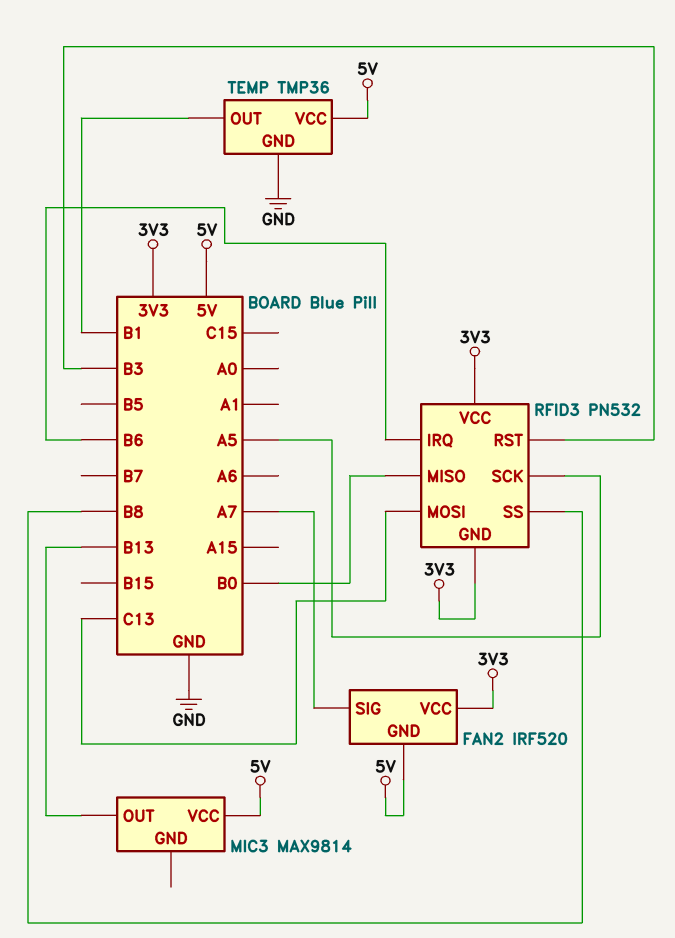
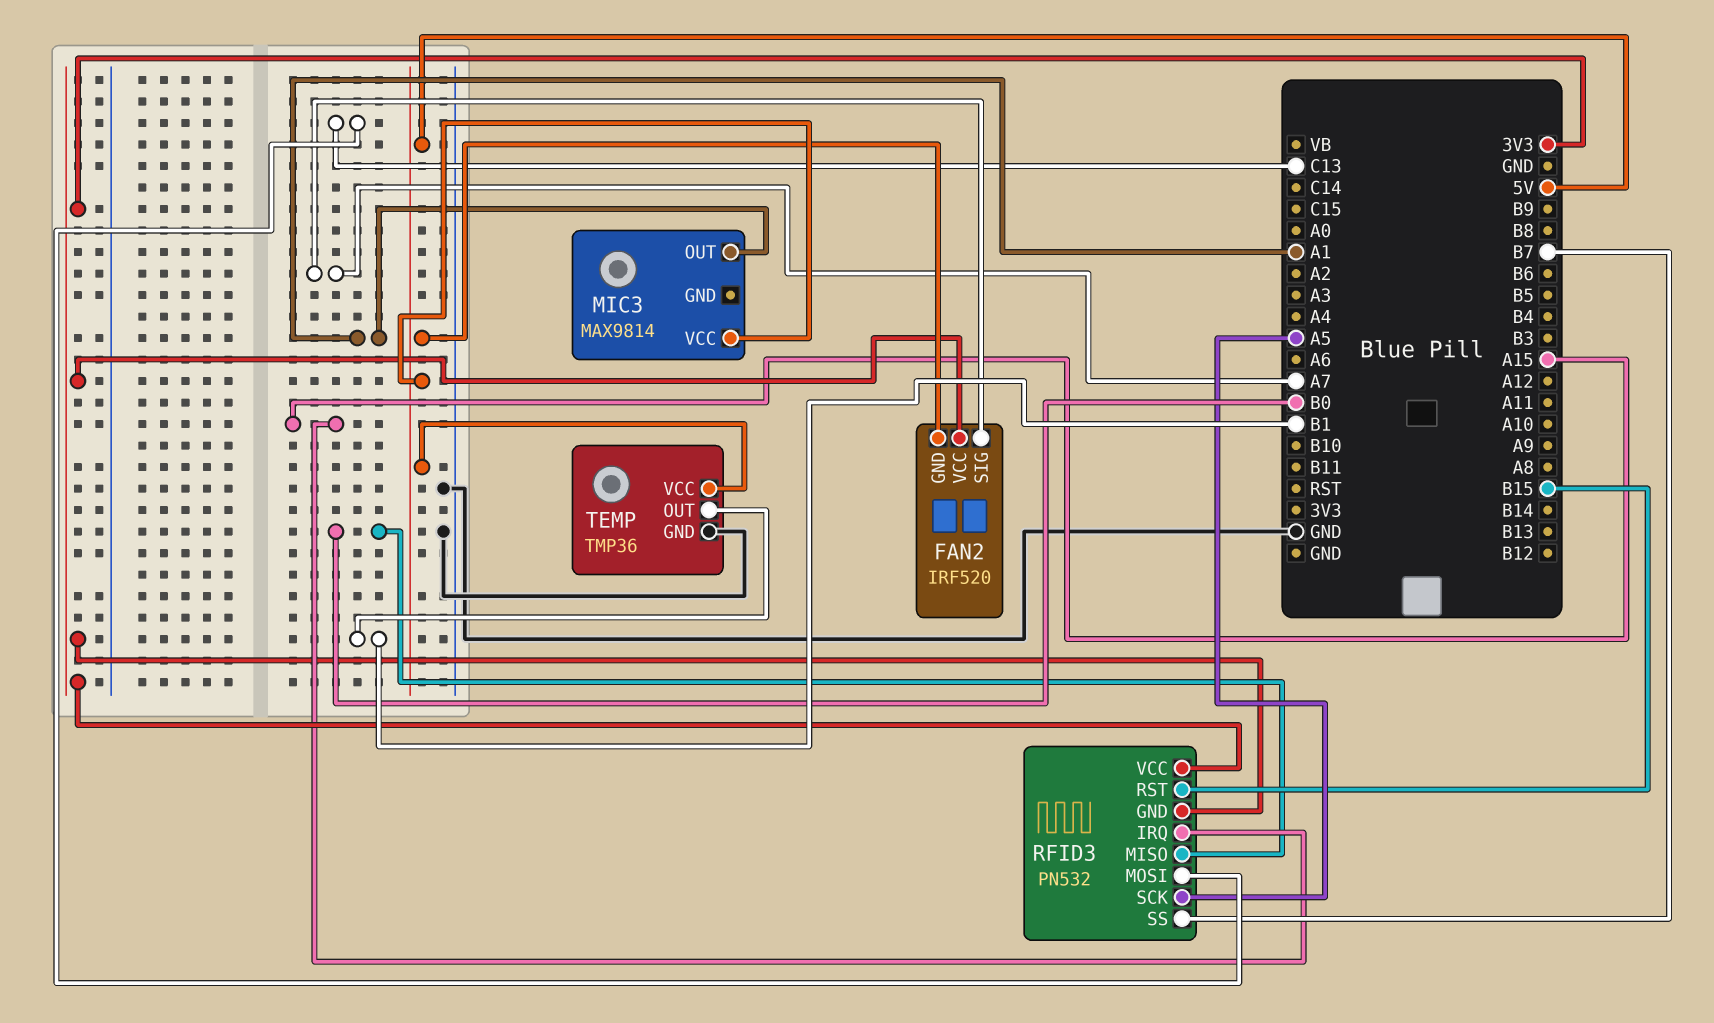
MIC3 pin OUT: B13 -> A1
RFID3 pin IRQ: B6 -> A15
RFID3 pin RST: B3 -> B15
RFID3 pin SS: B8 -> B7

